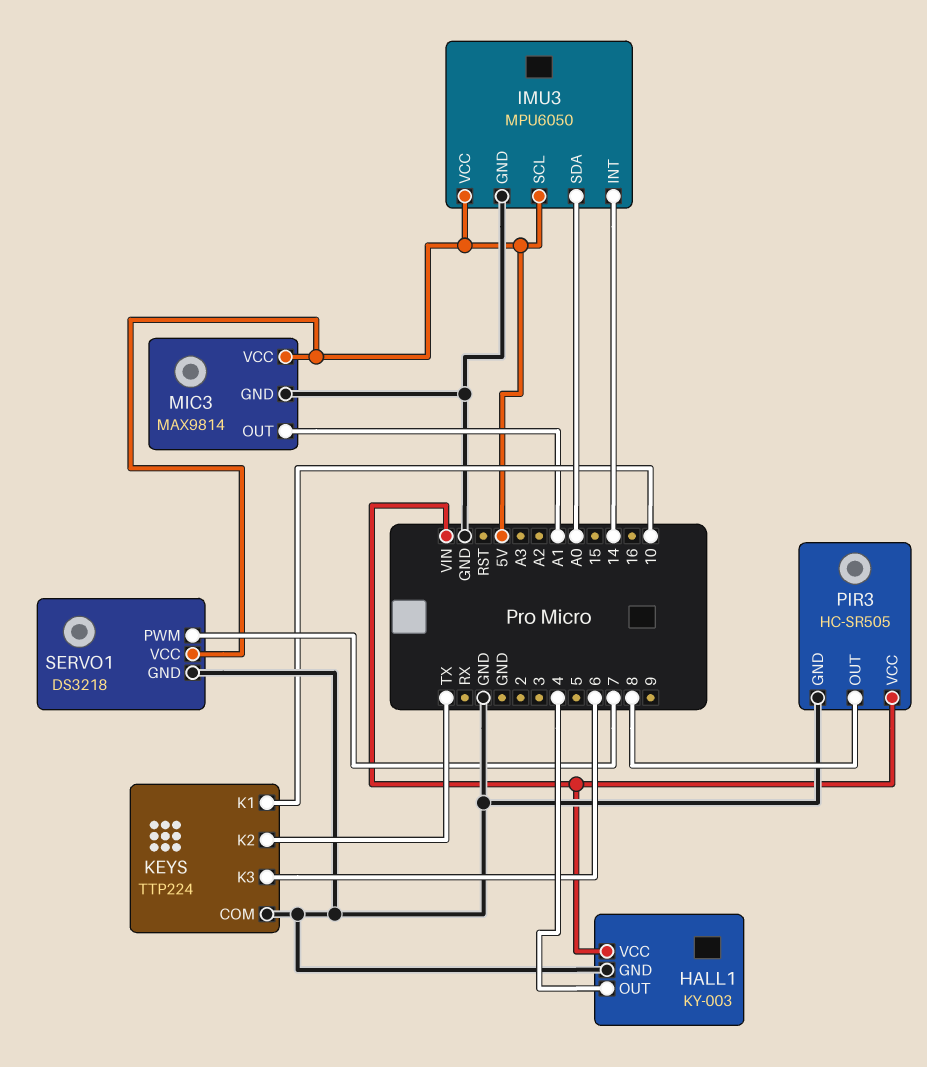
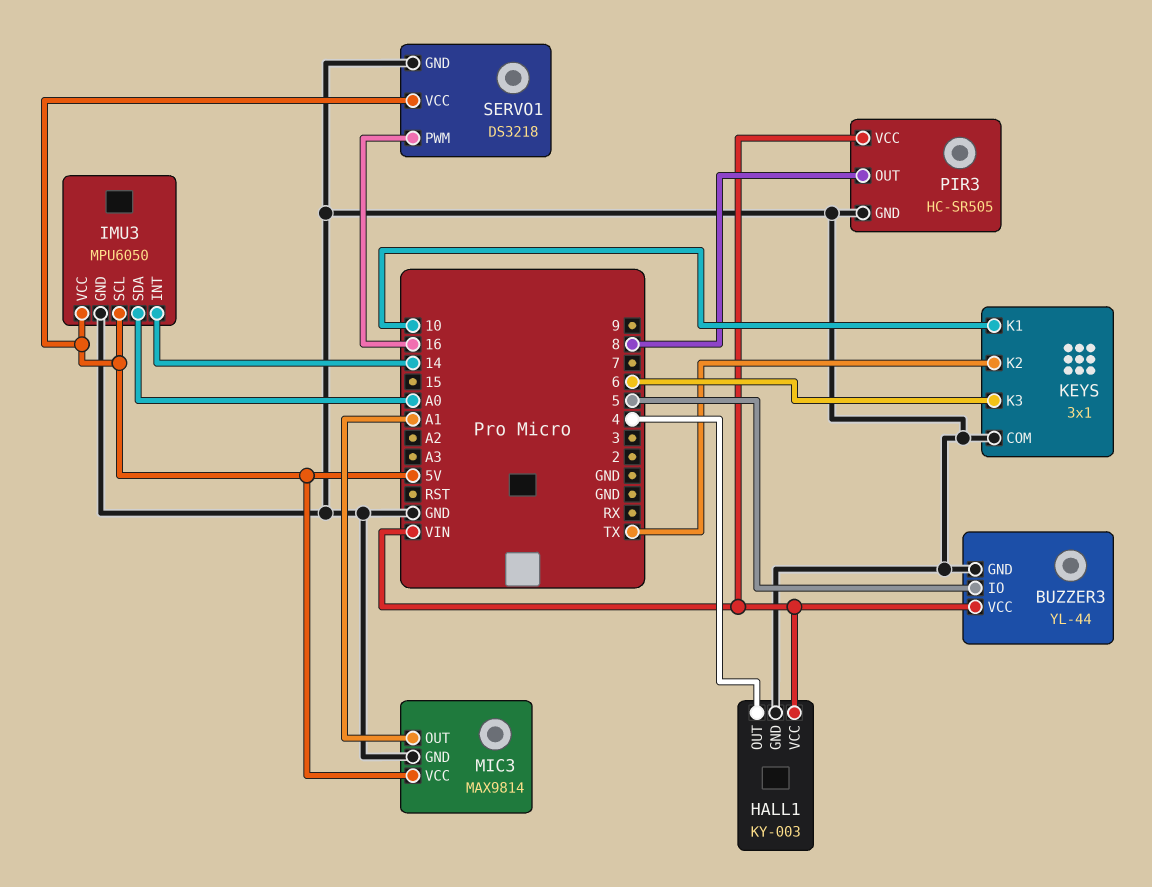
BUZZER3: none -> YL-44
BUZZER3 pin GND: none -> GND
BUZZER3 pin IO: none -> 5
BUZZER3 pin VCC: none -> VIN
KEYS: TTP224 -> 3x1
SERVO1 pin PWM: 7 -> 16

